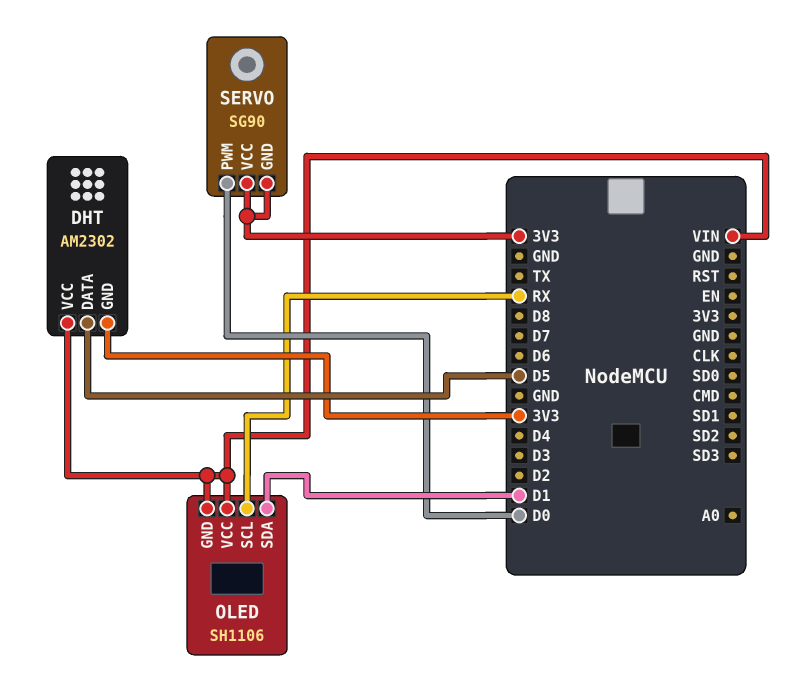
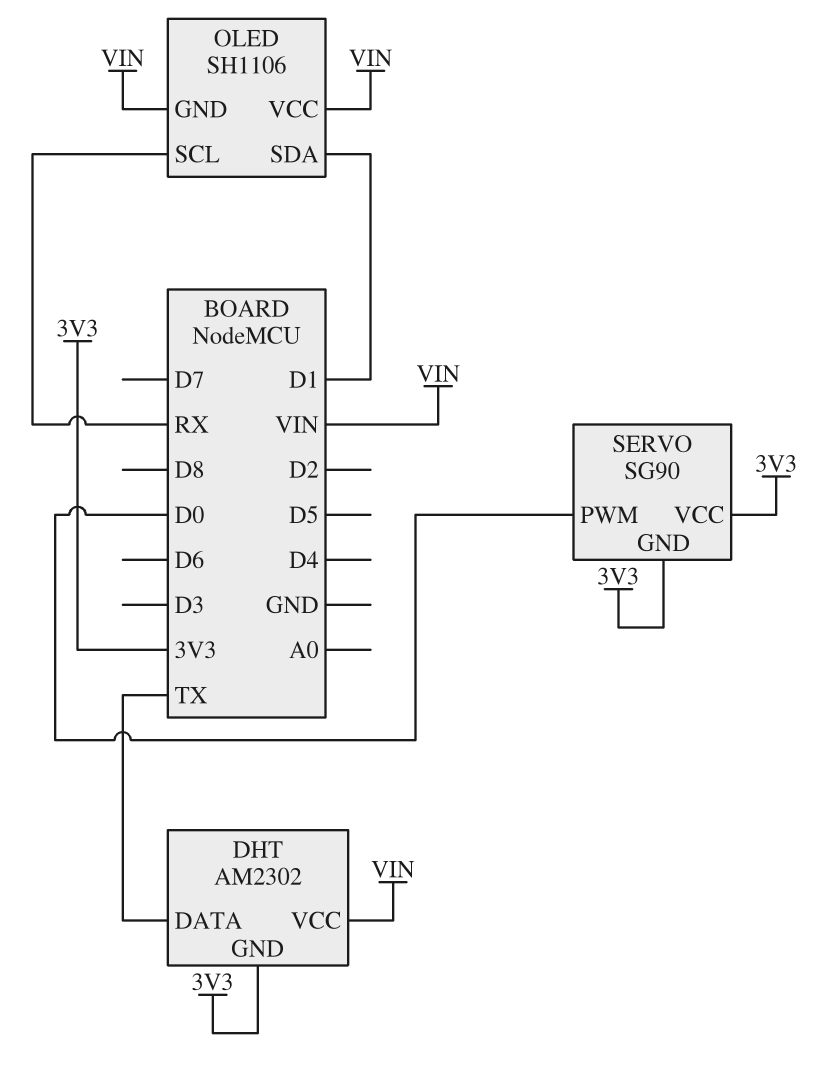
DHT pin DATA: D5 -> TX

